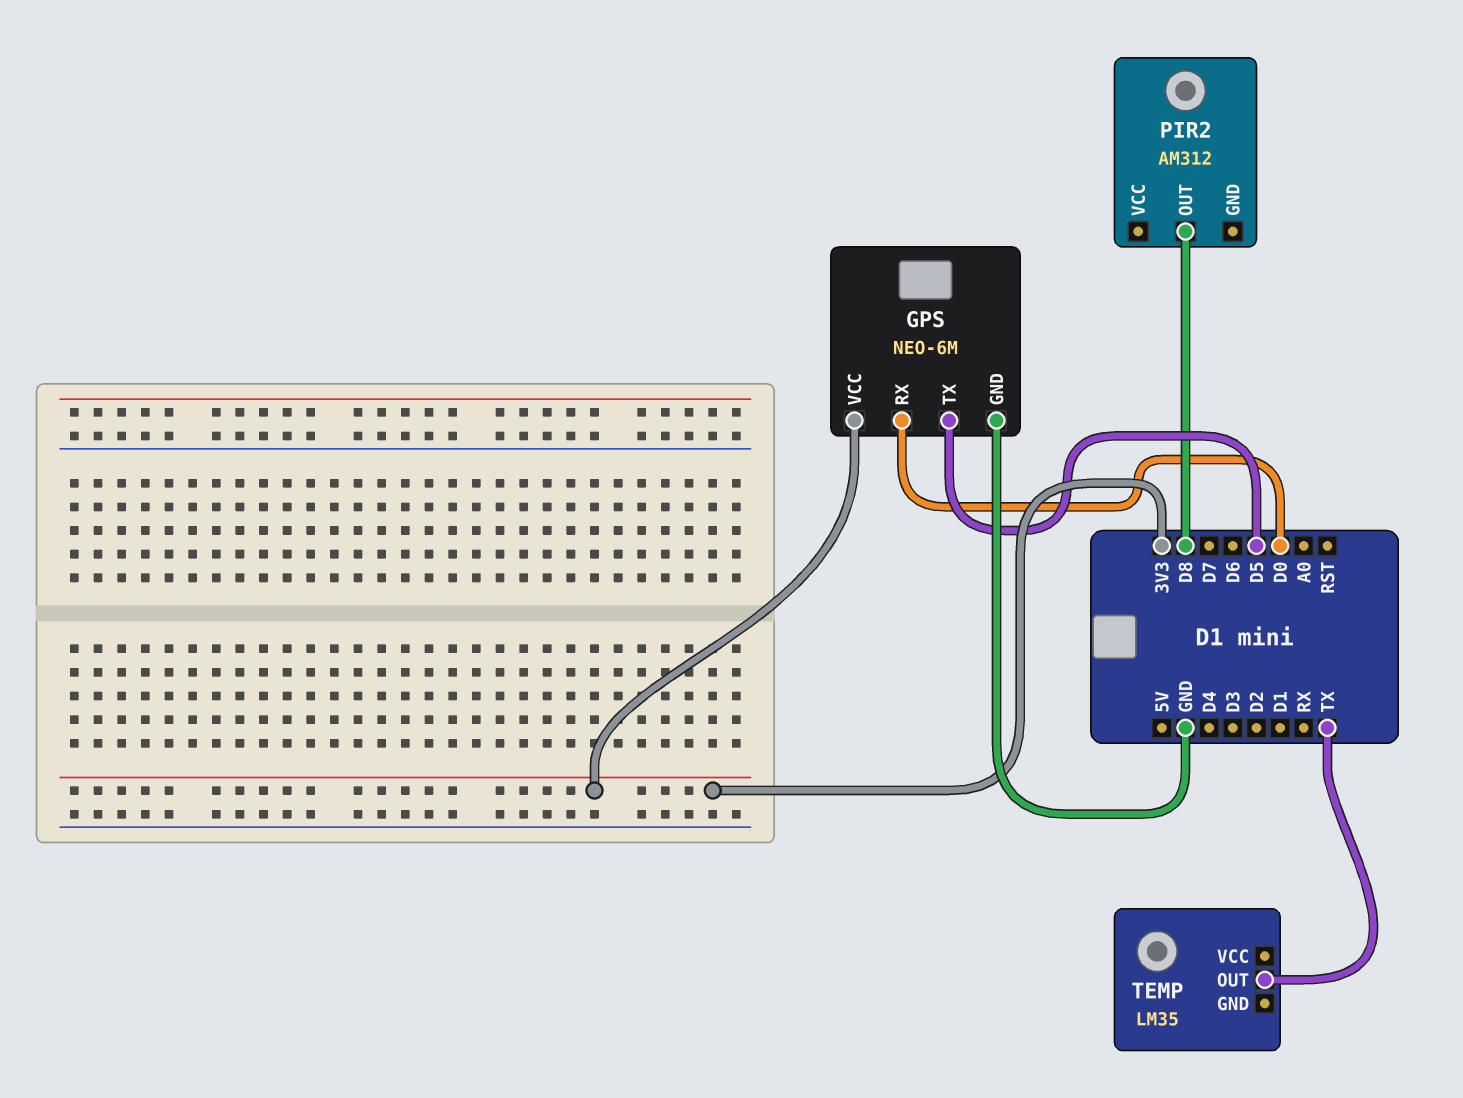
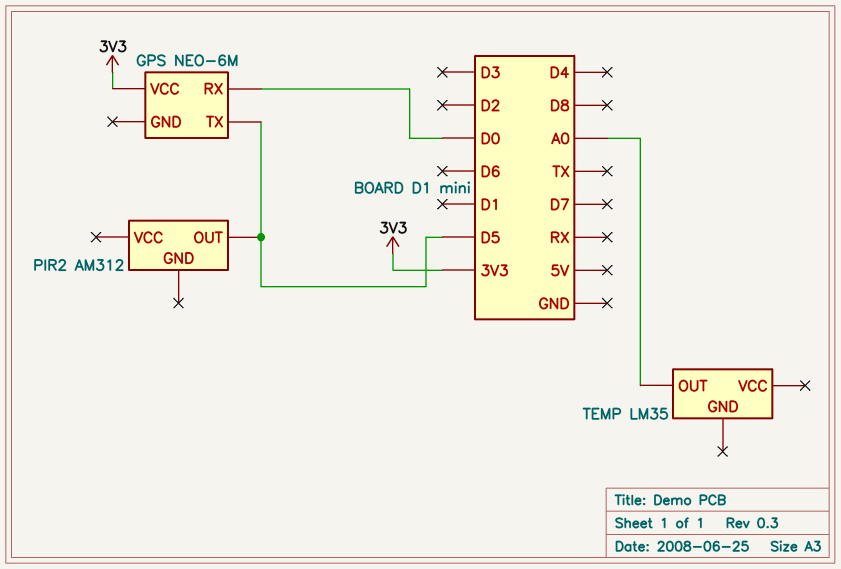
GPS pin GND: GND -> none
PIR2 pin OUT: D8 -> D5
TEMP pin OUT: TX -> A0

